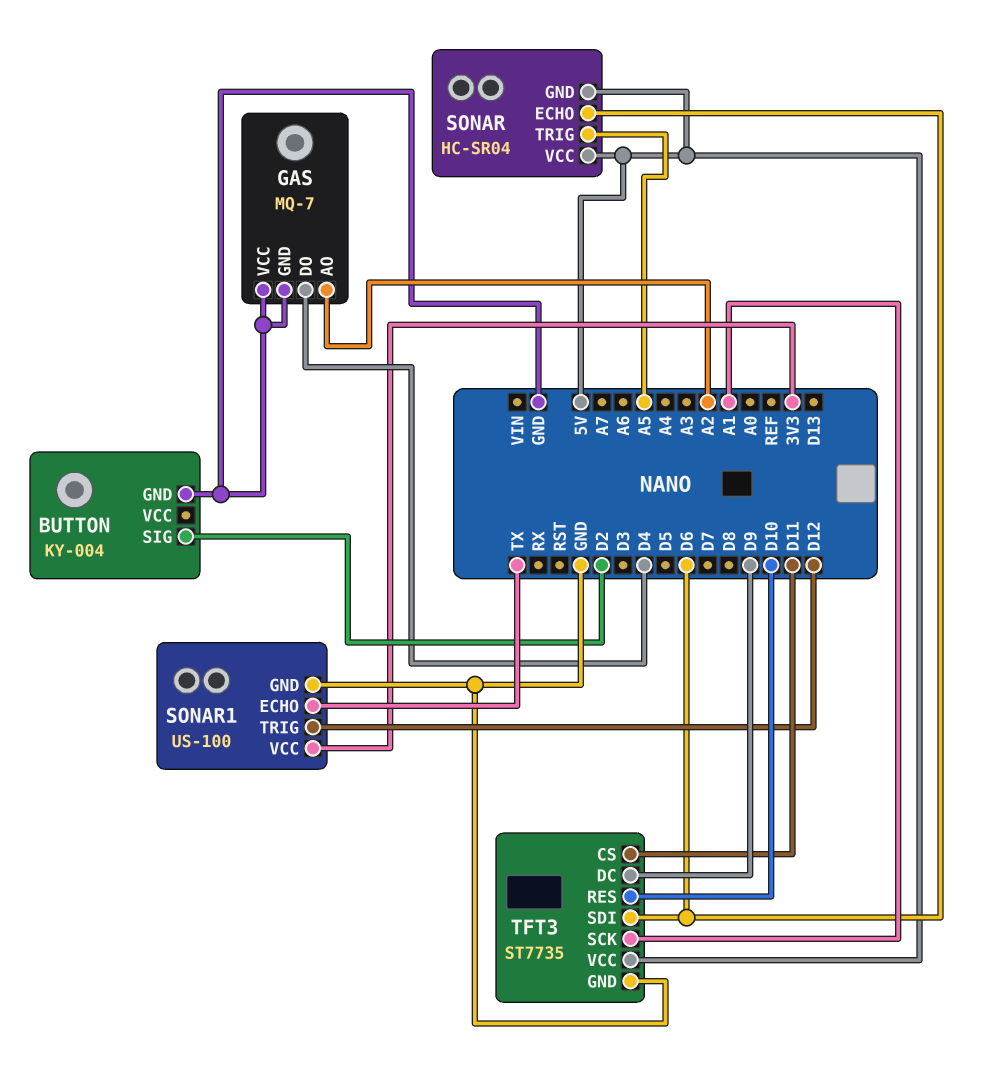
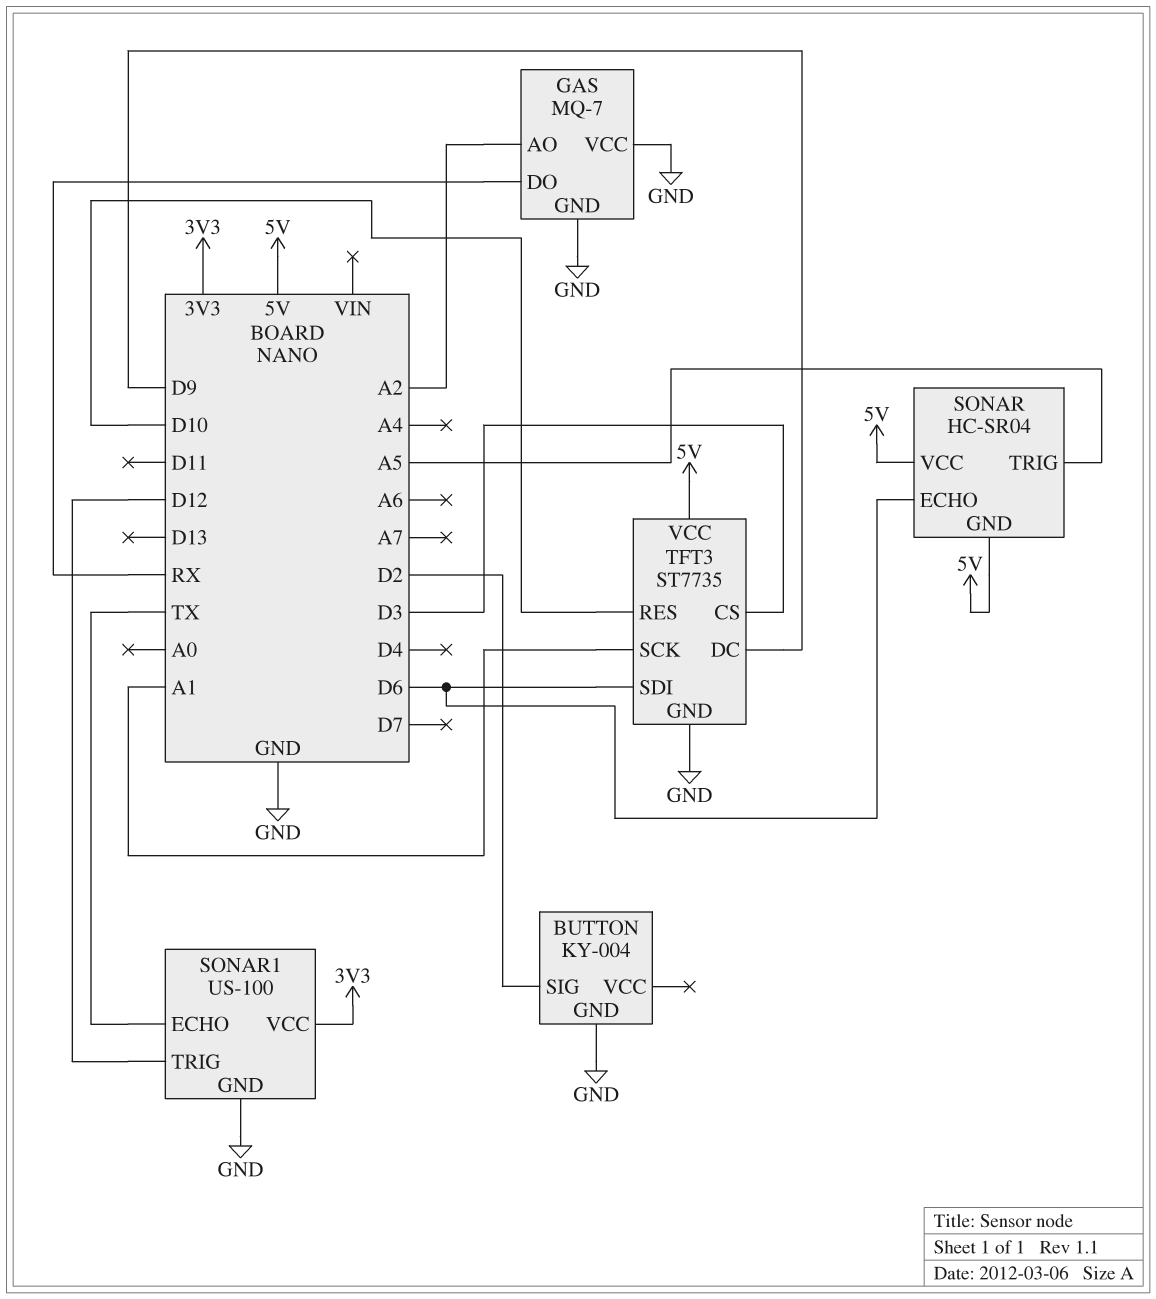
GAS pin DO: D4 -> RX
TFT3 pin CS: D11 -> D3

